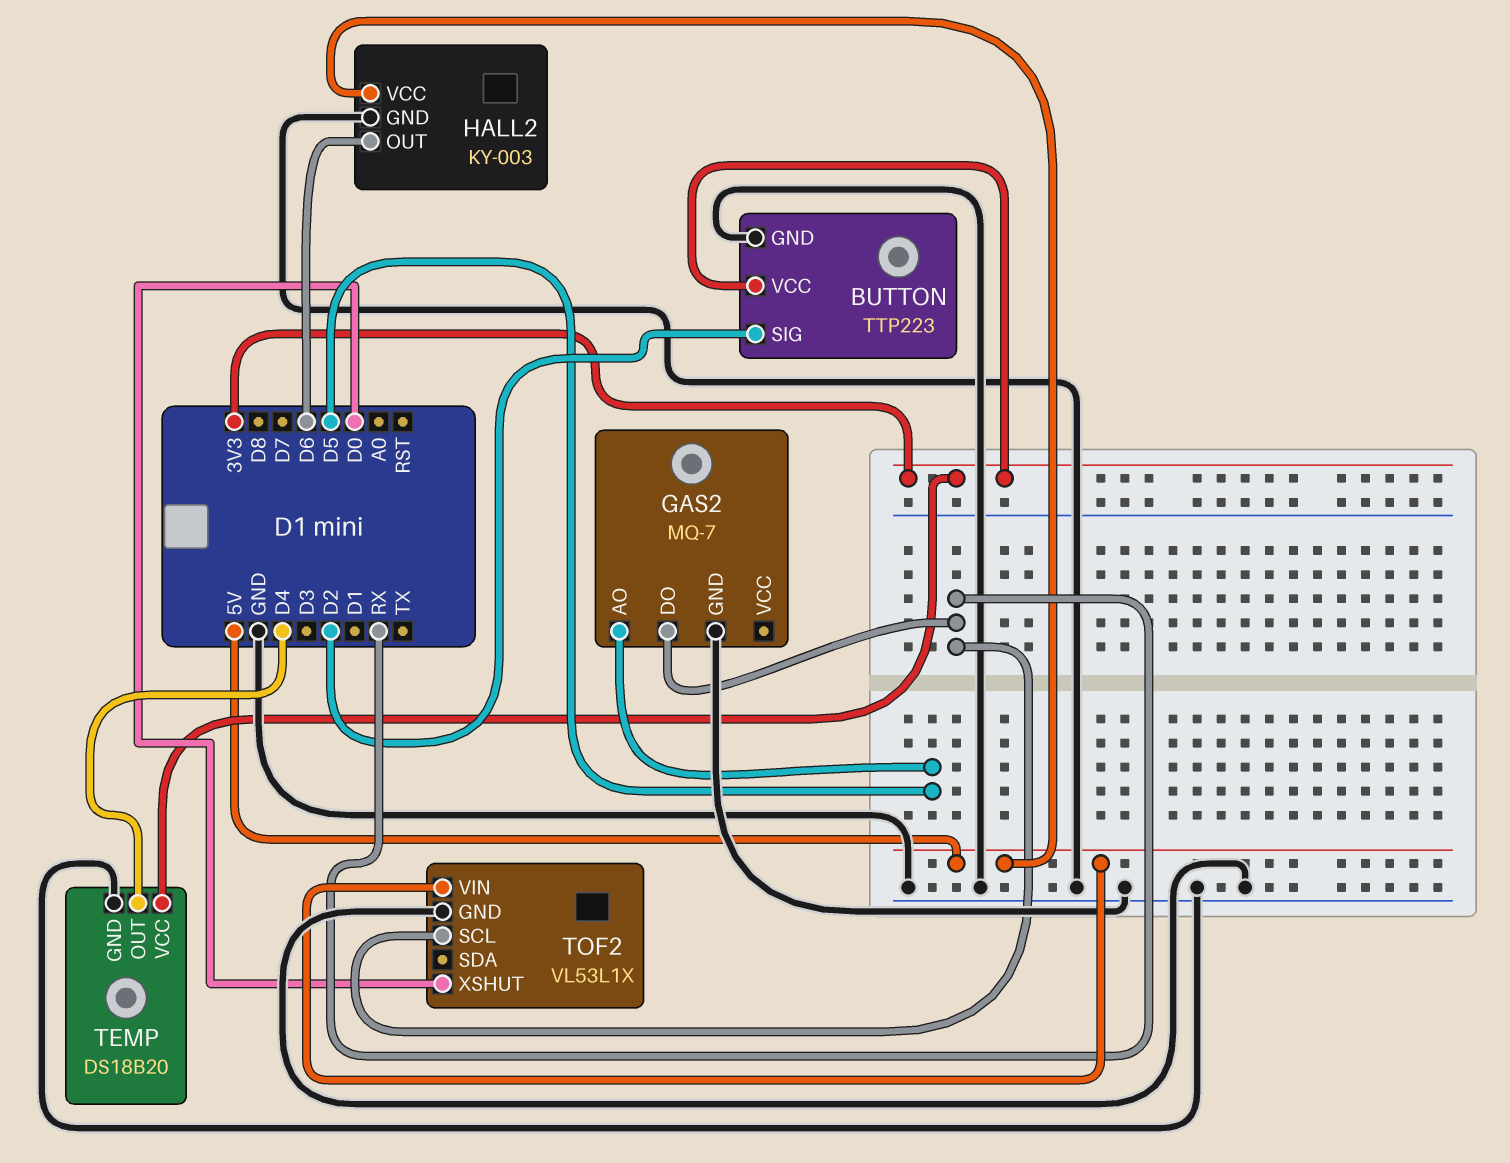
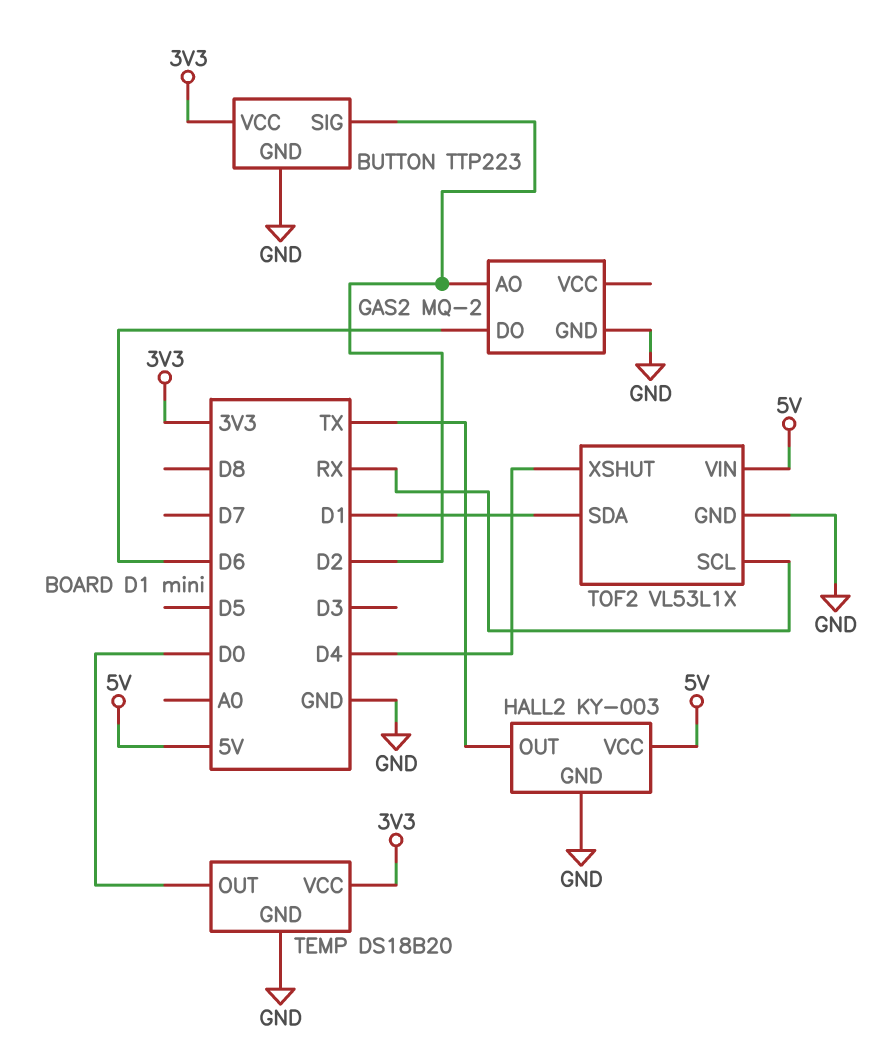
GAS2: MQ-7 -> MQ-2
GAS2 pin AO: D5 -> D2
GAS2 pin DO: RX -> D6
HALL2 pin OUT: D6 -> TX
TEMP pin OUT: D4 -> D0
TOF2 pin SDA: none -> D1
TOF2 pin XSHUT: D0 -> D4

